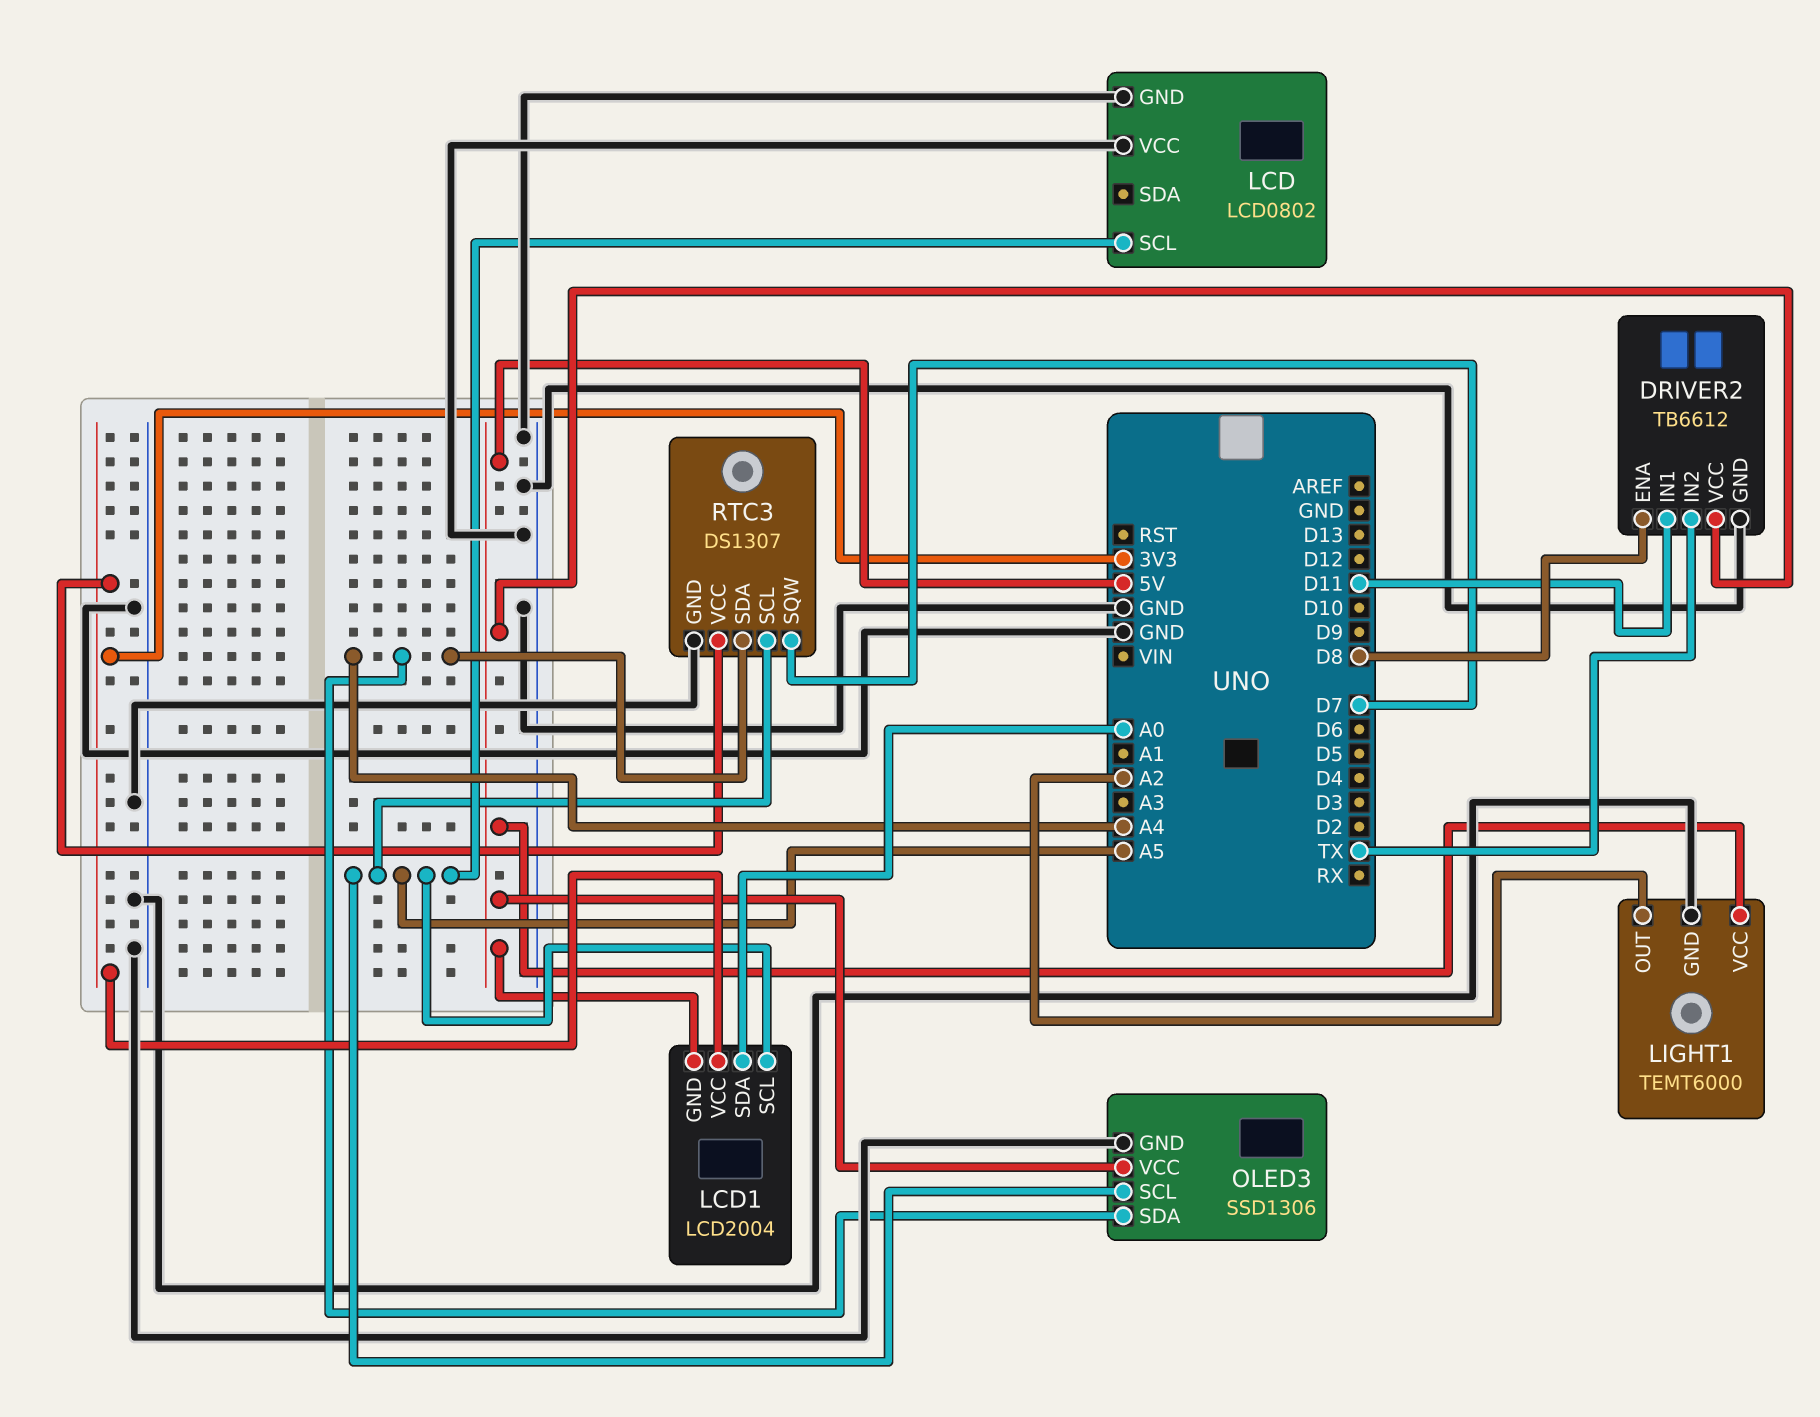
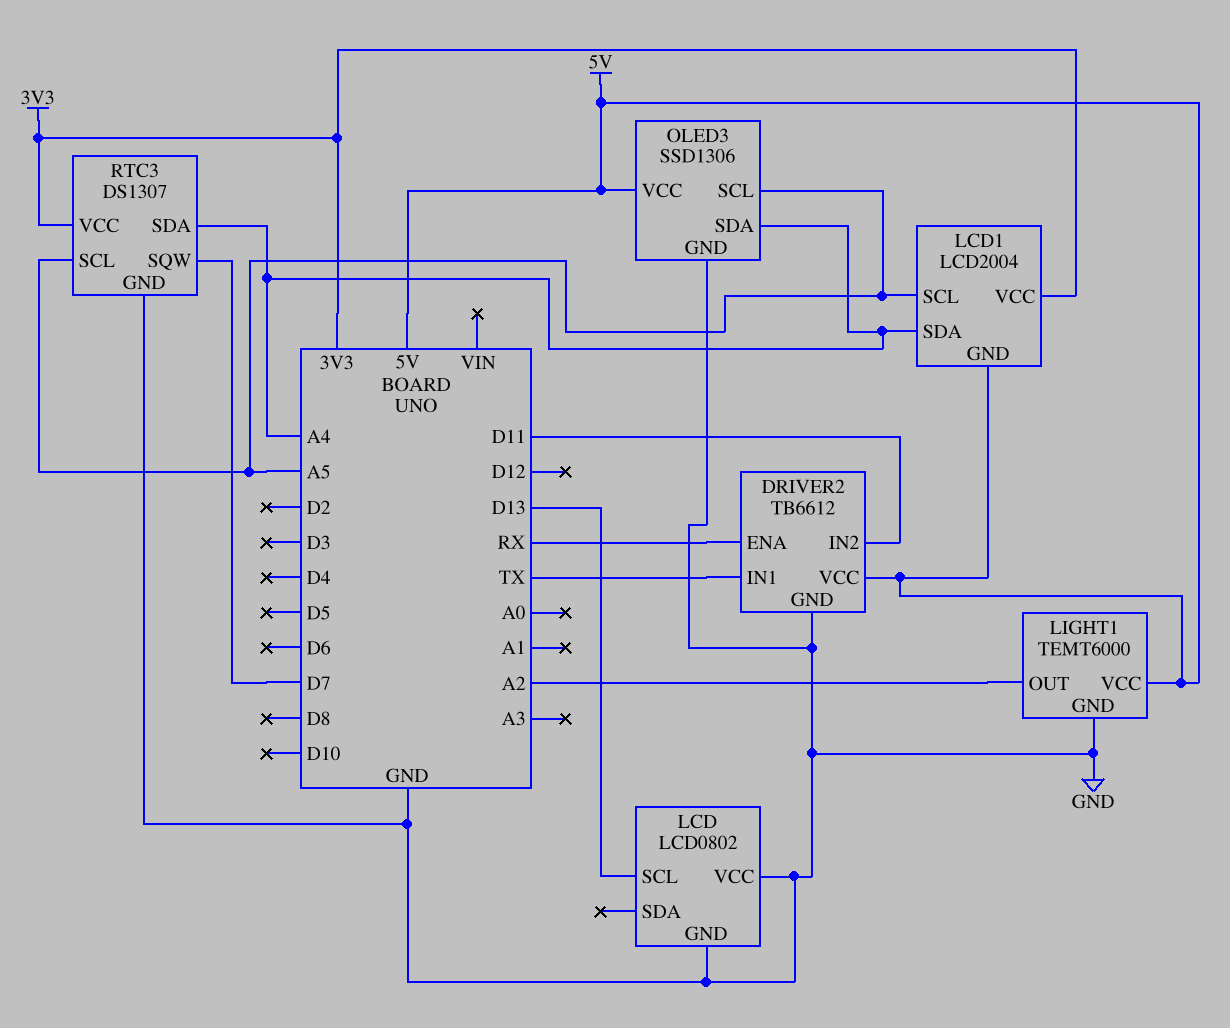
DRIVER2 pin ENA: D8 -> RX
DRIVER2 pin IN1: D11 -> TX
DRIVER2 pin IN2: TX -> D11
LCD pin SCL: A5 -> D13
LCD1 pin SDA: A0 -> A4

